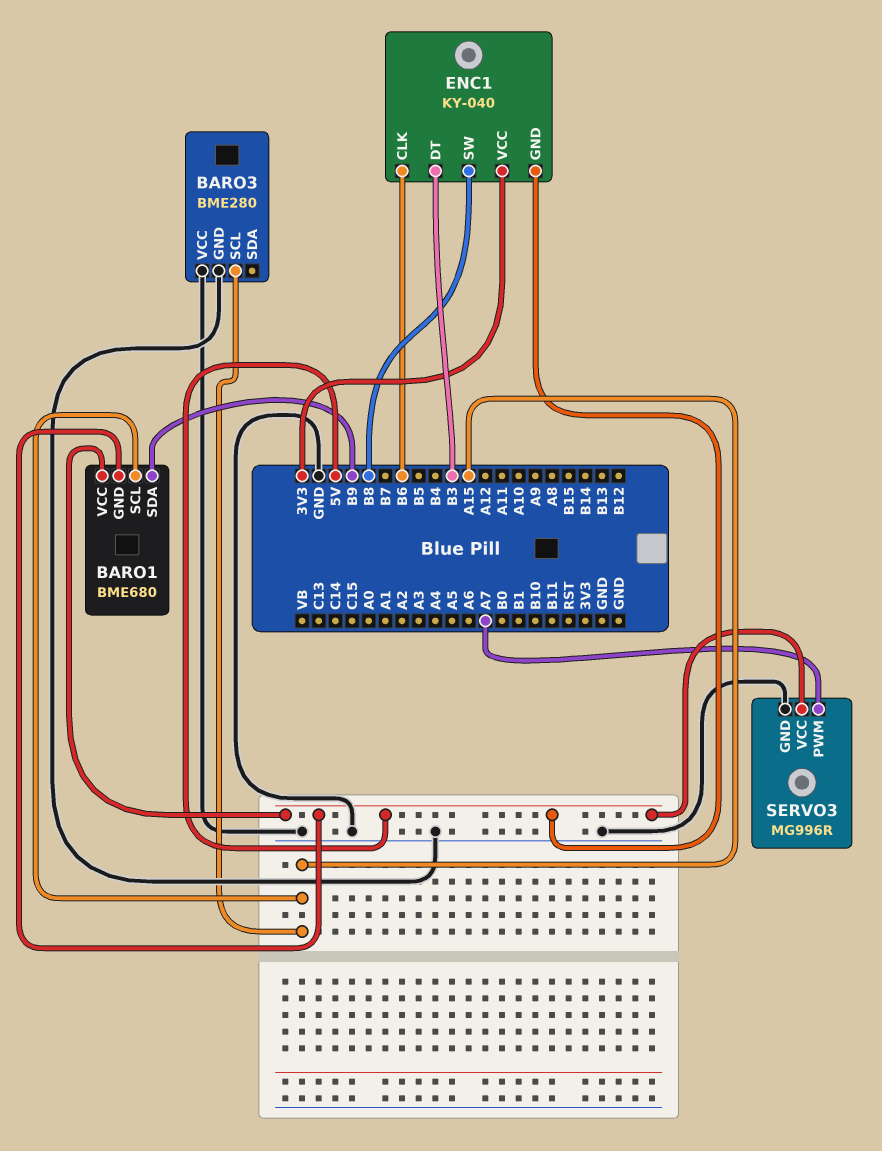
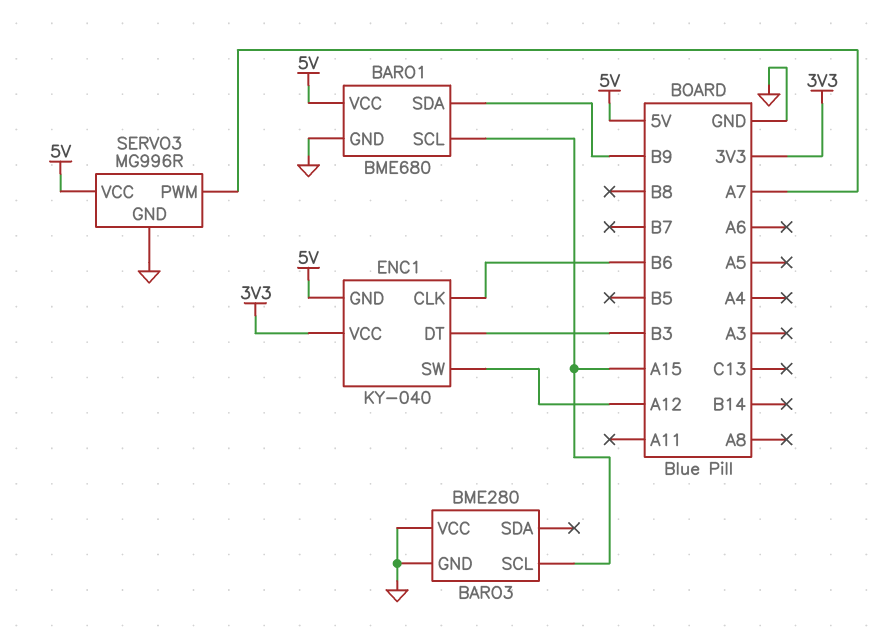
BARO1 pin GND: 5V -> GND
ENC1 pin SW: B8 -> A12

